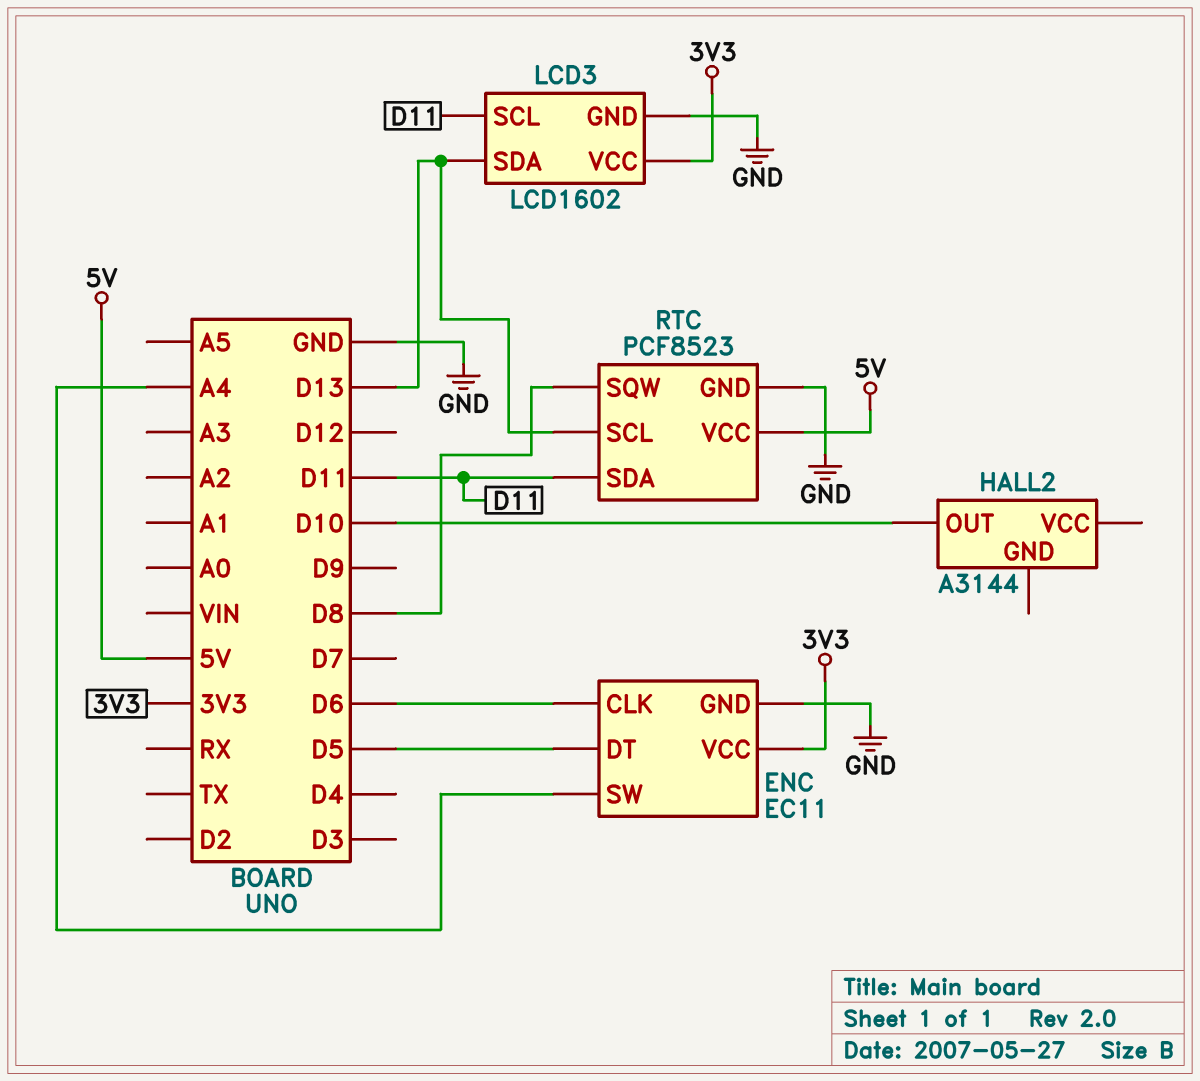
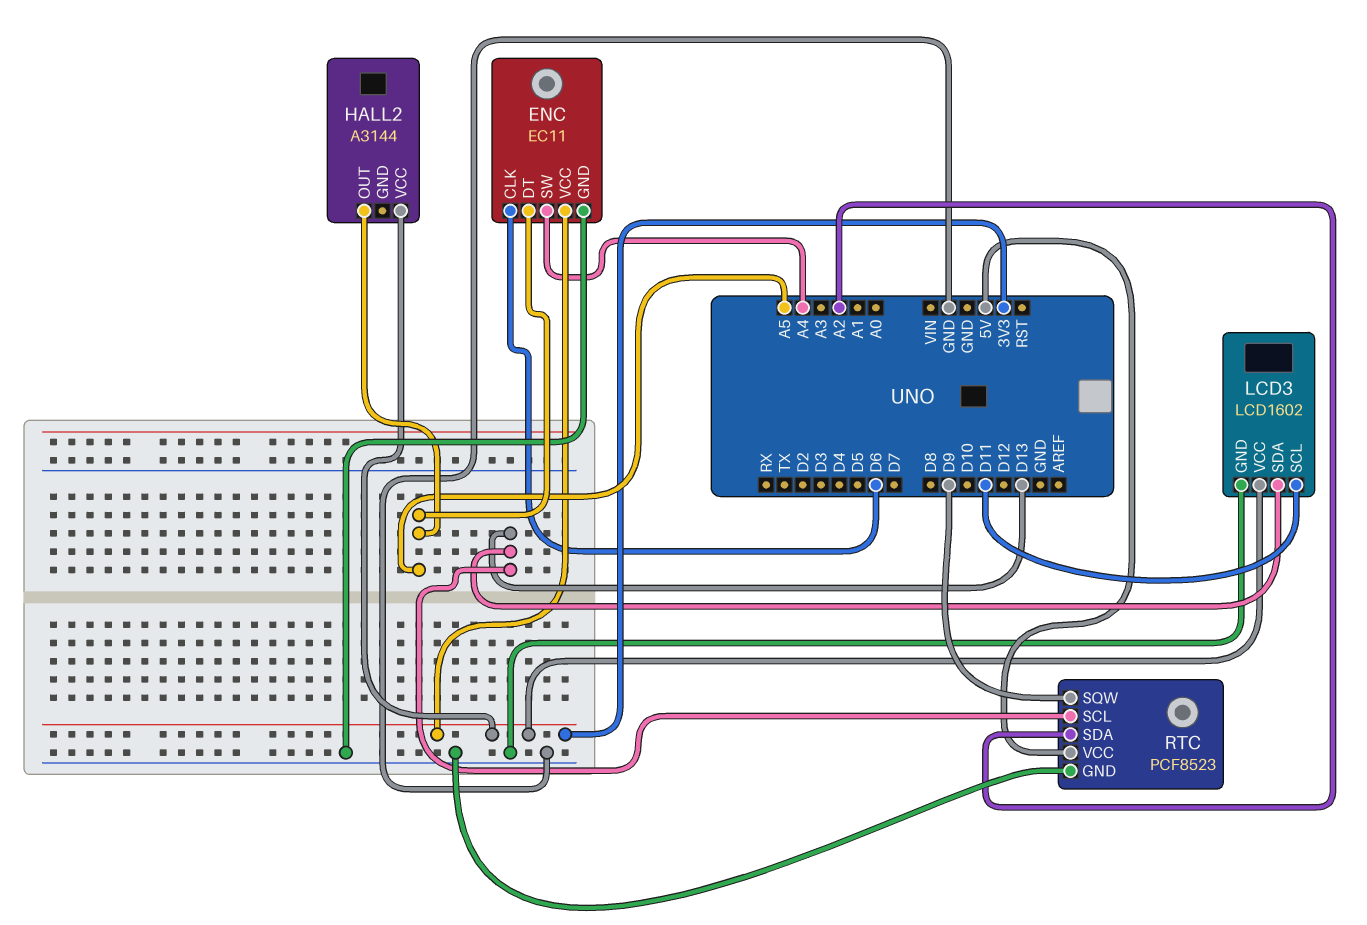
ENC pin DT: D5 -> A5
HALL2 pin OUT: D10 -> A5
HALL2 pin VCC: none -> 3V3
RTC pin SDA: D11 -> A2
RTC pin SQW: D8 -> D9

